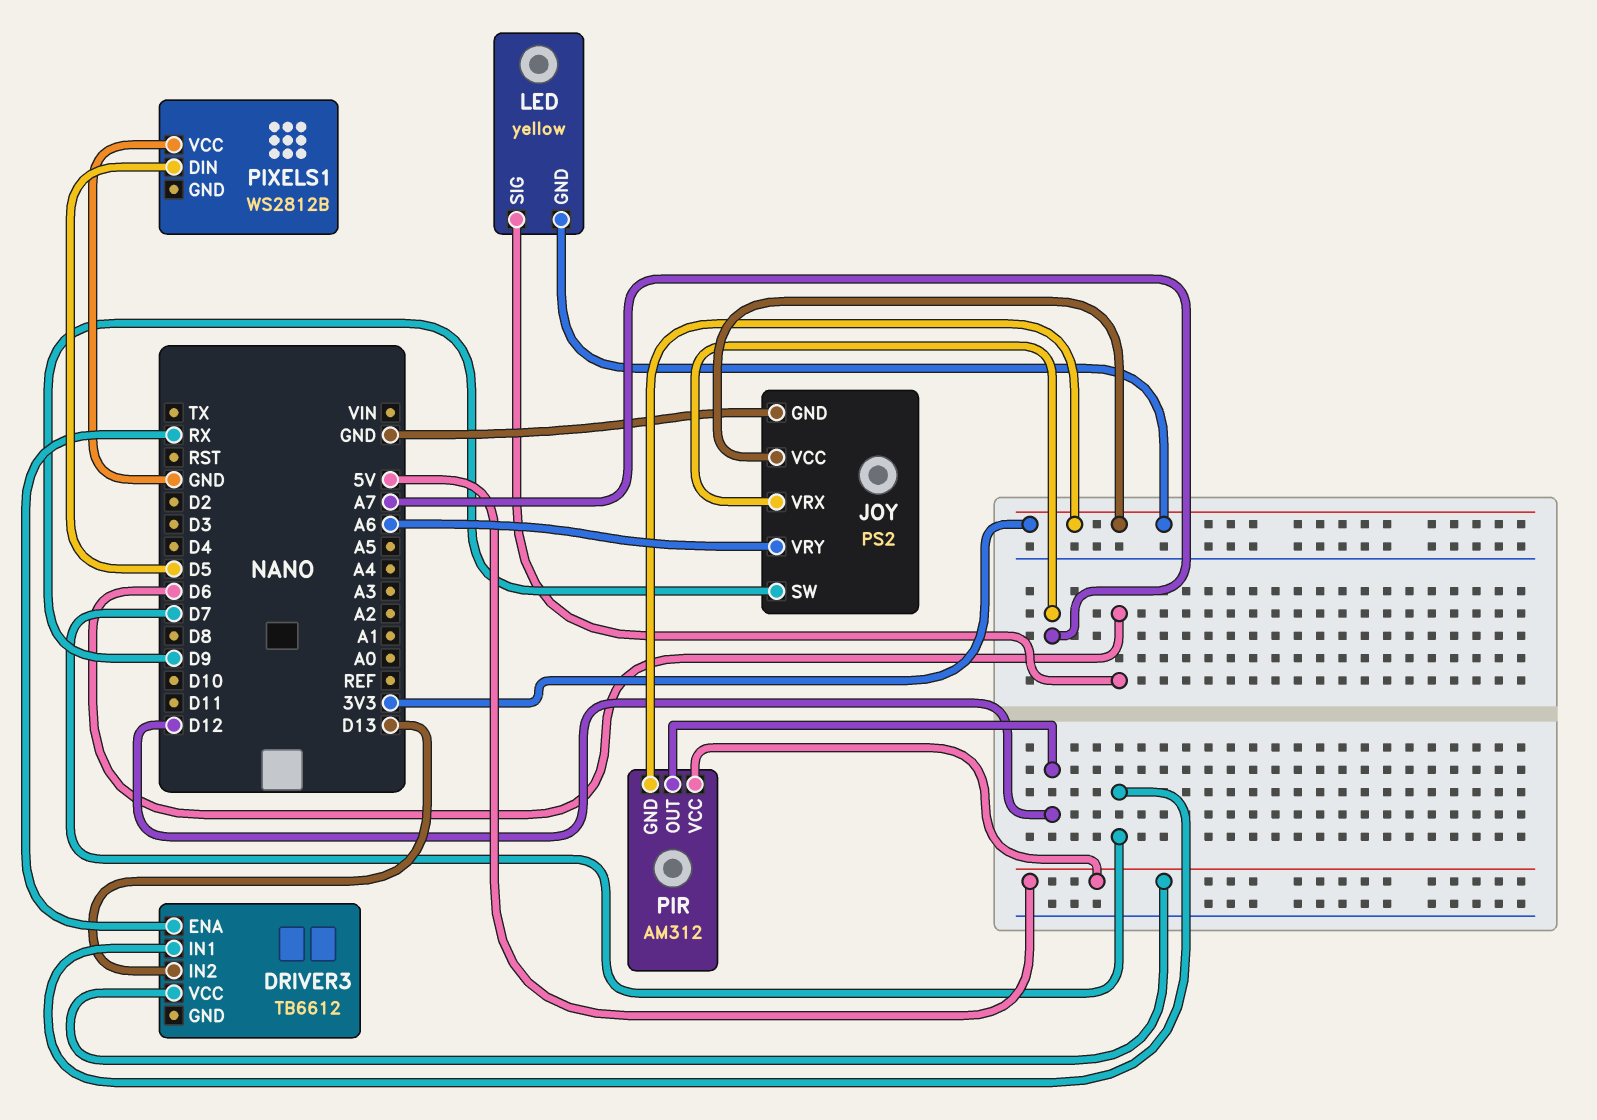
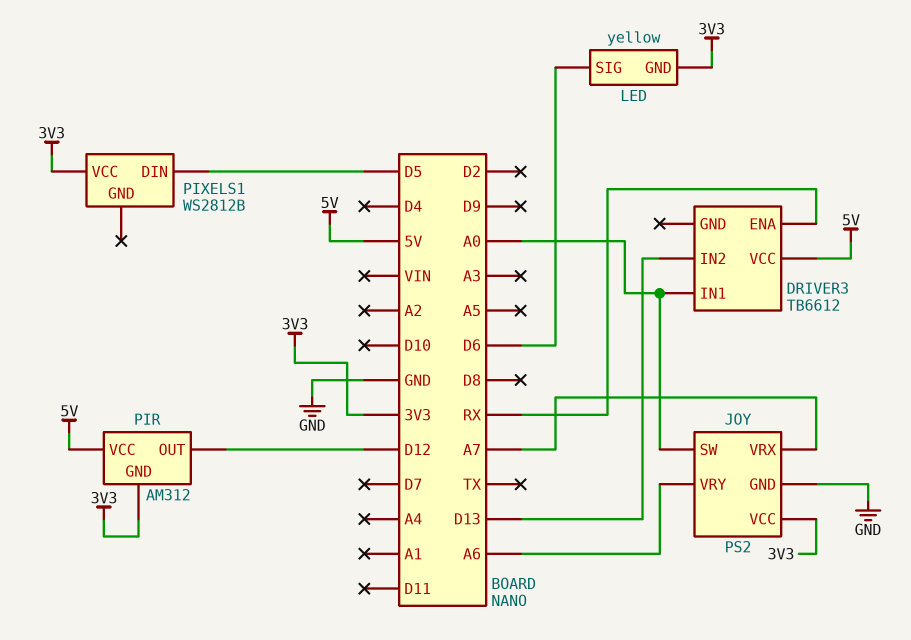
DRIVER3 pin IN1: D7 -> A0
JOY pin SW: D9 -> A0
PIXELS1 pin VCC: GND -> 3V3

